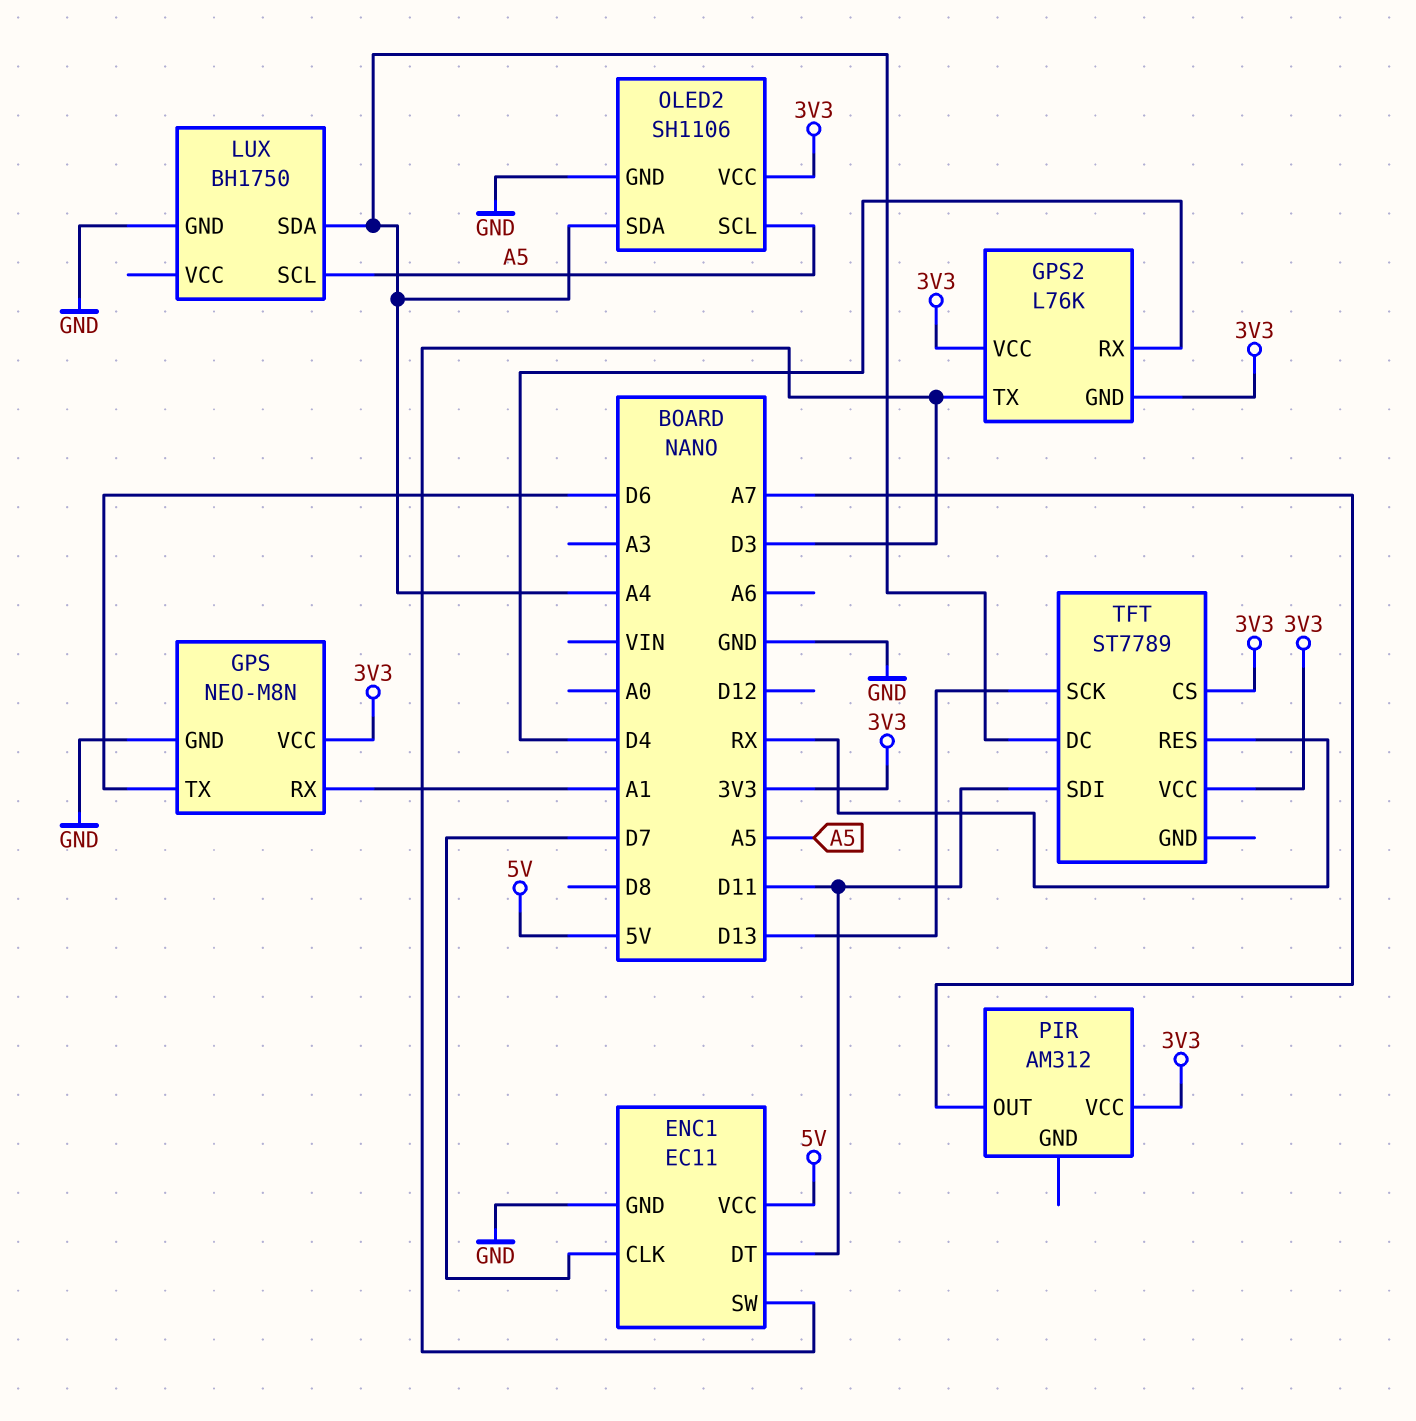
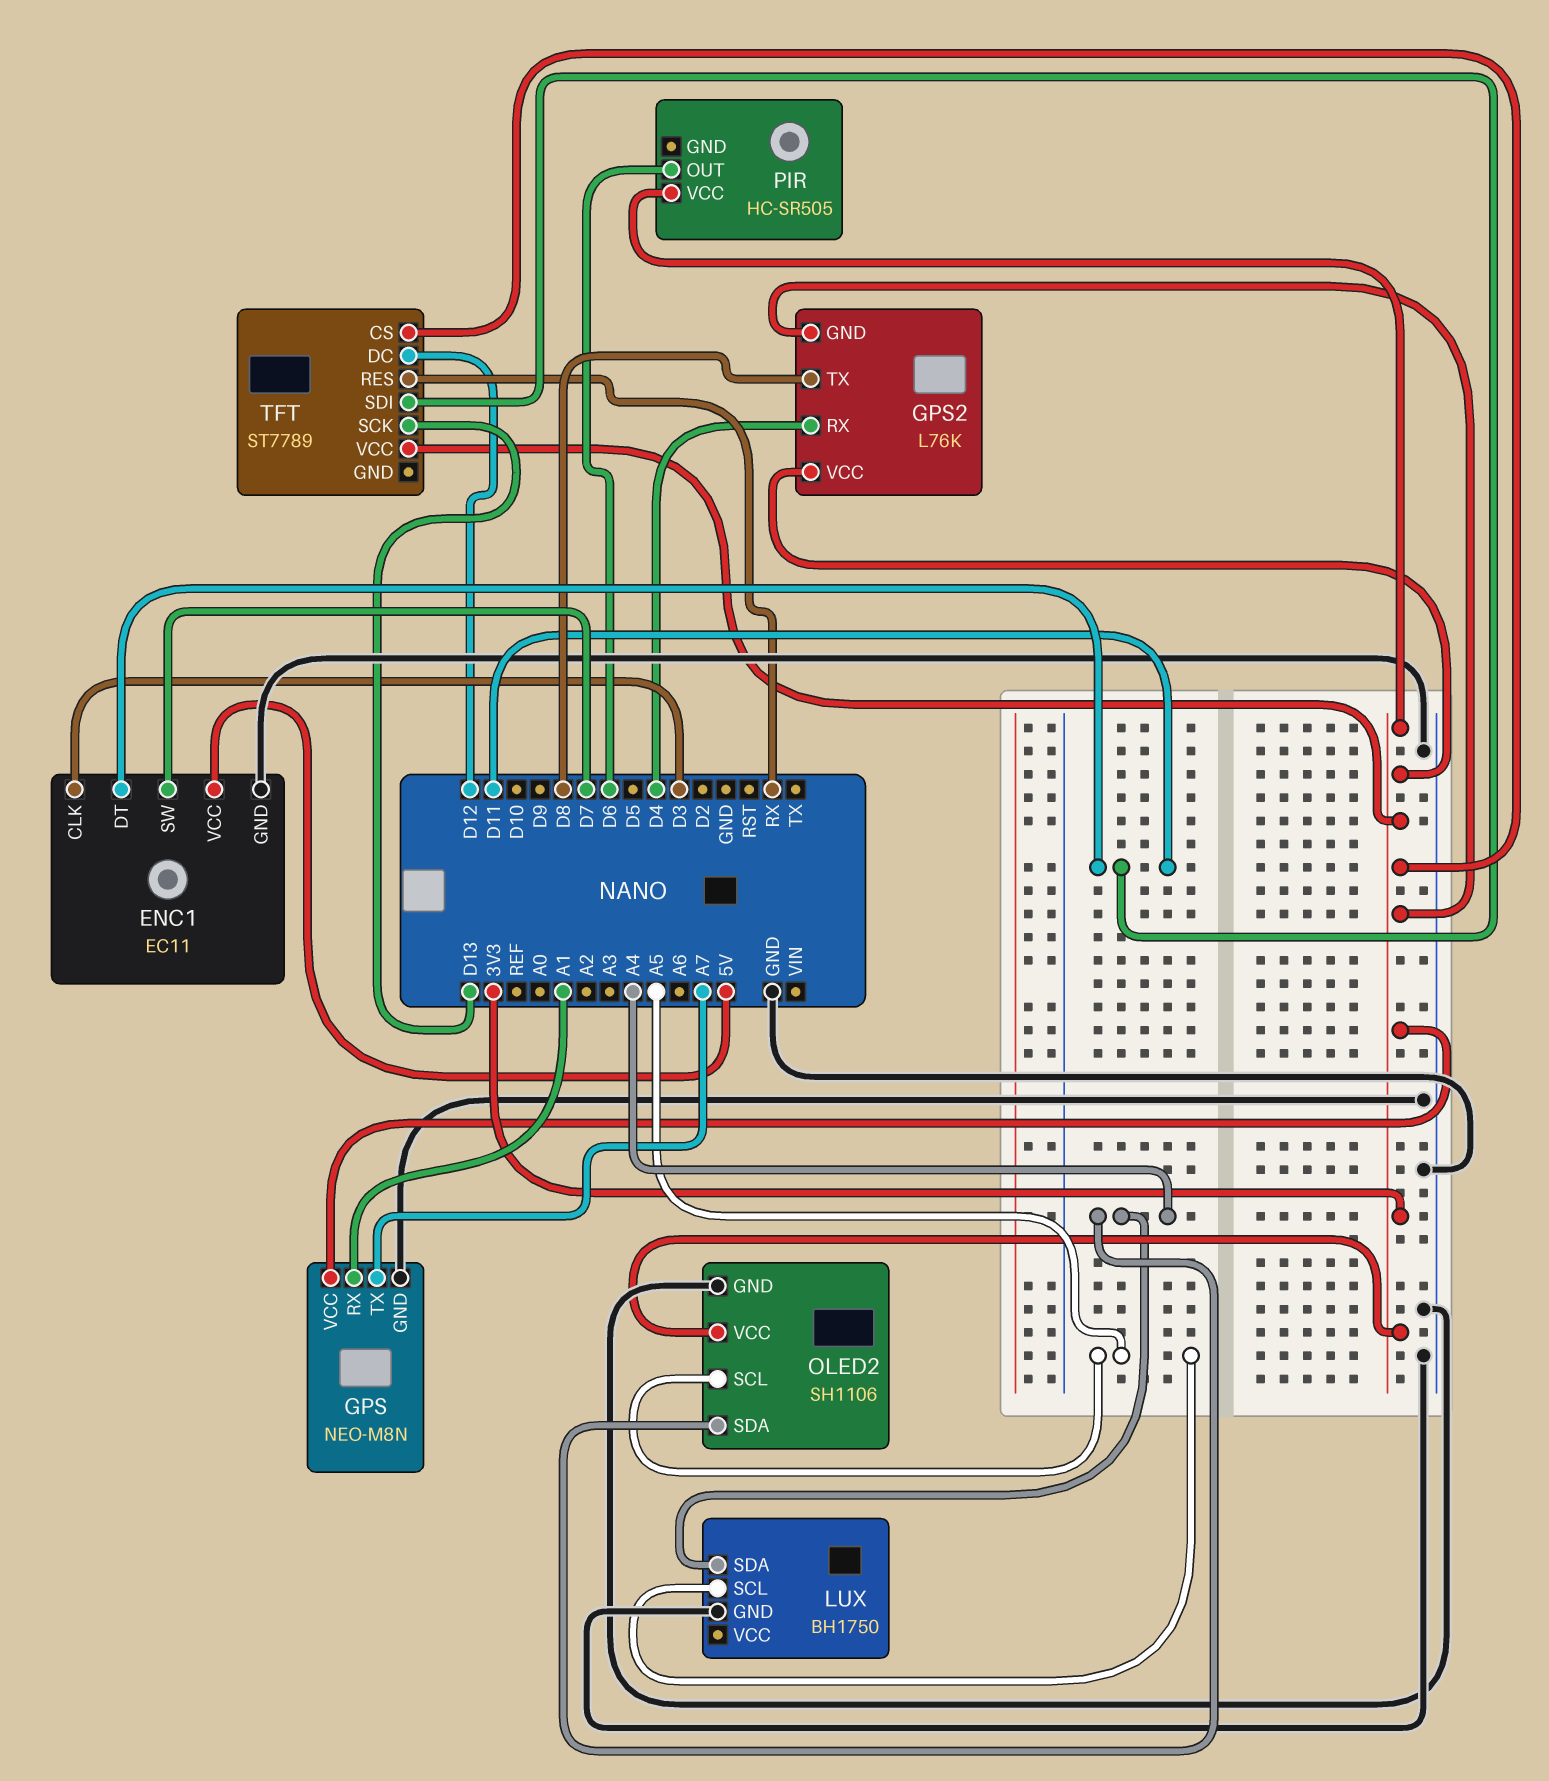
ENC1 pin CLK: D7 -> D3
ENC1 pin SW: D3 -> D7
GPS pin TX: D6 -> A7
GPS2 pin TX: D3 -> D8
PIR: AM312 -> HC-SR505
PIR pin OUT: A7 -> D6
TFT pin DC: A4 -> D12

